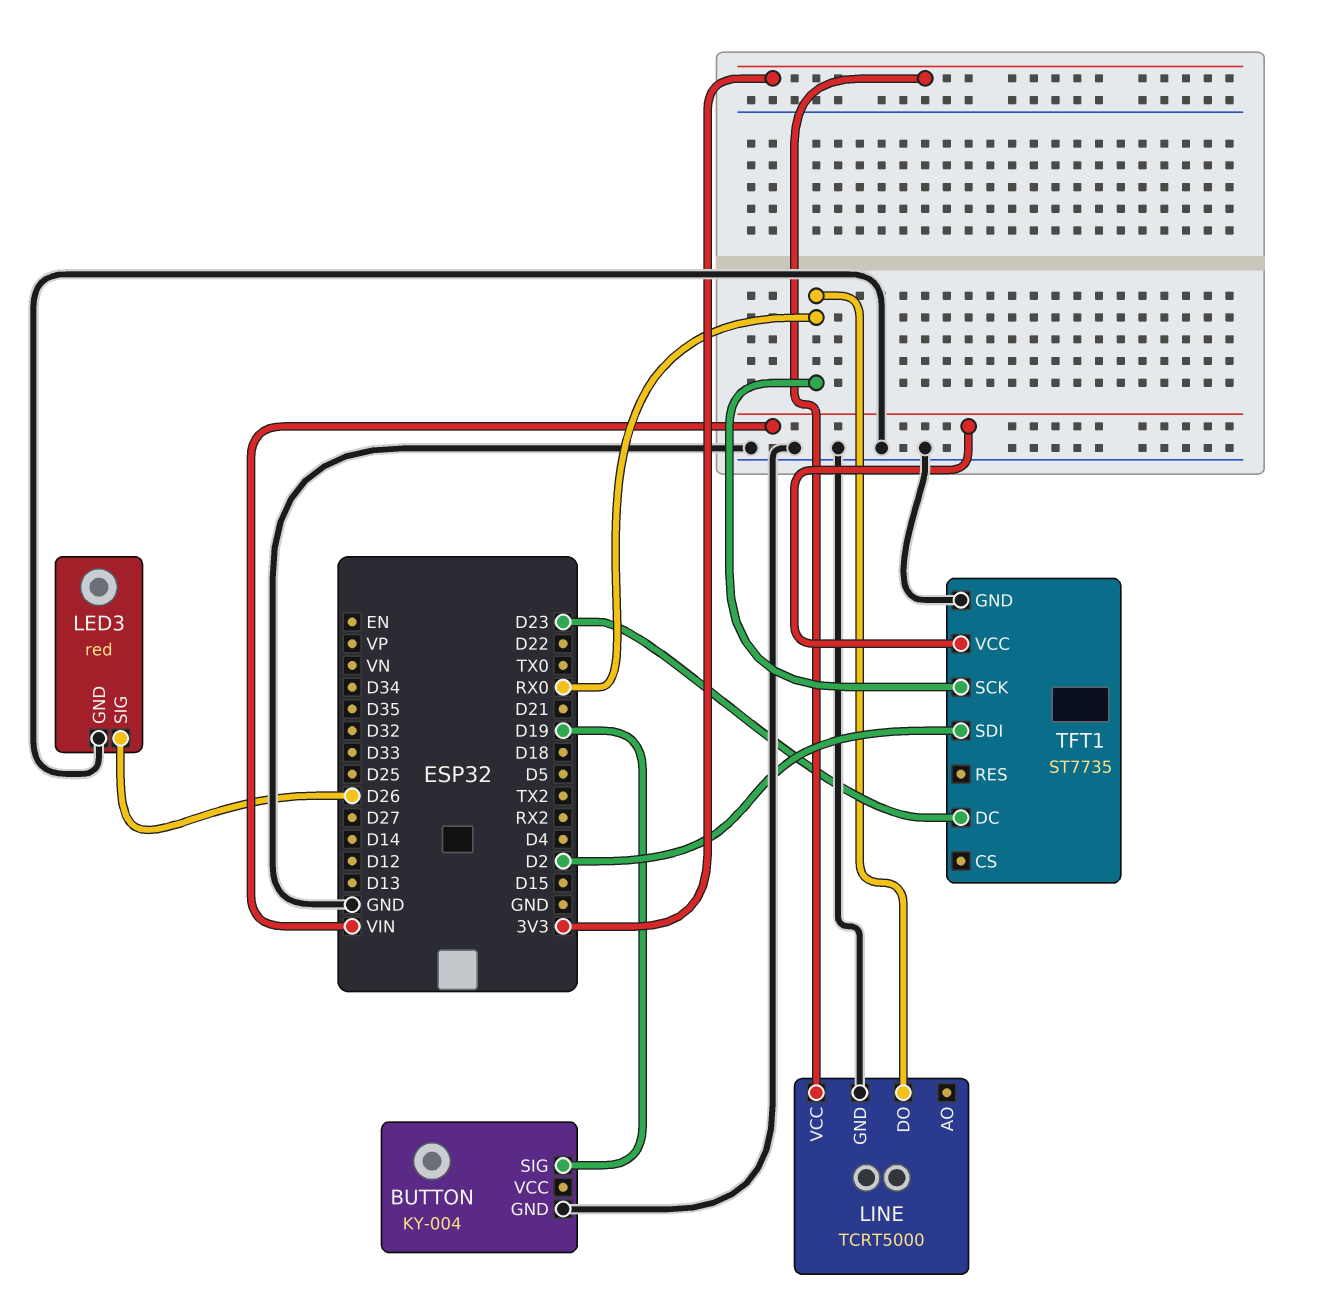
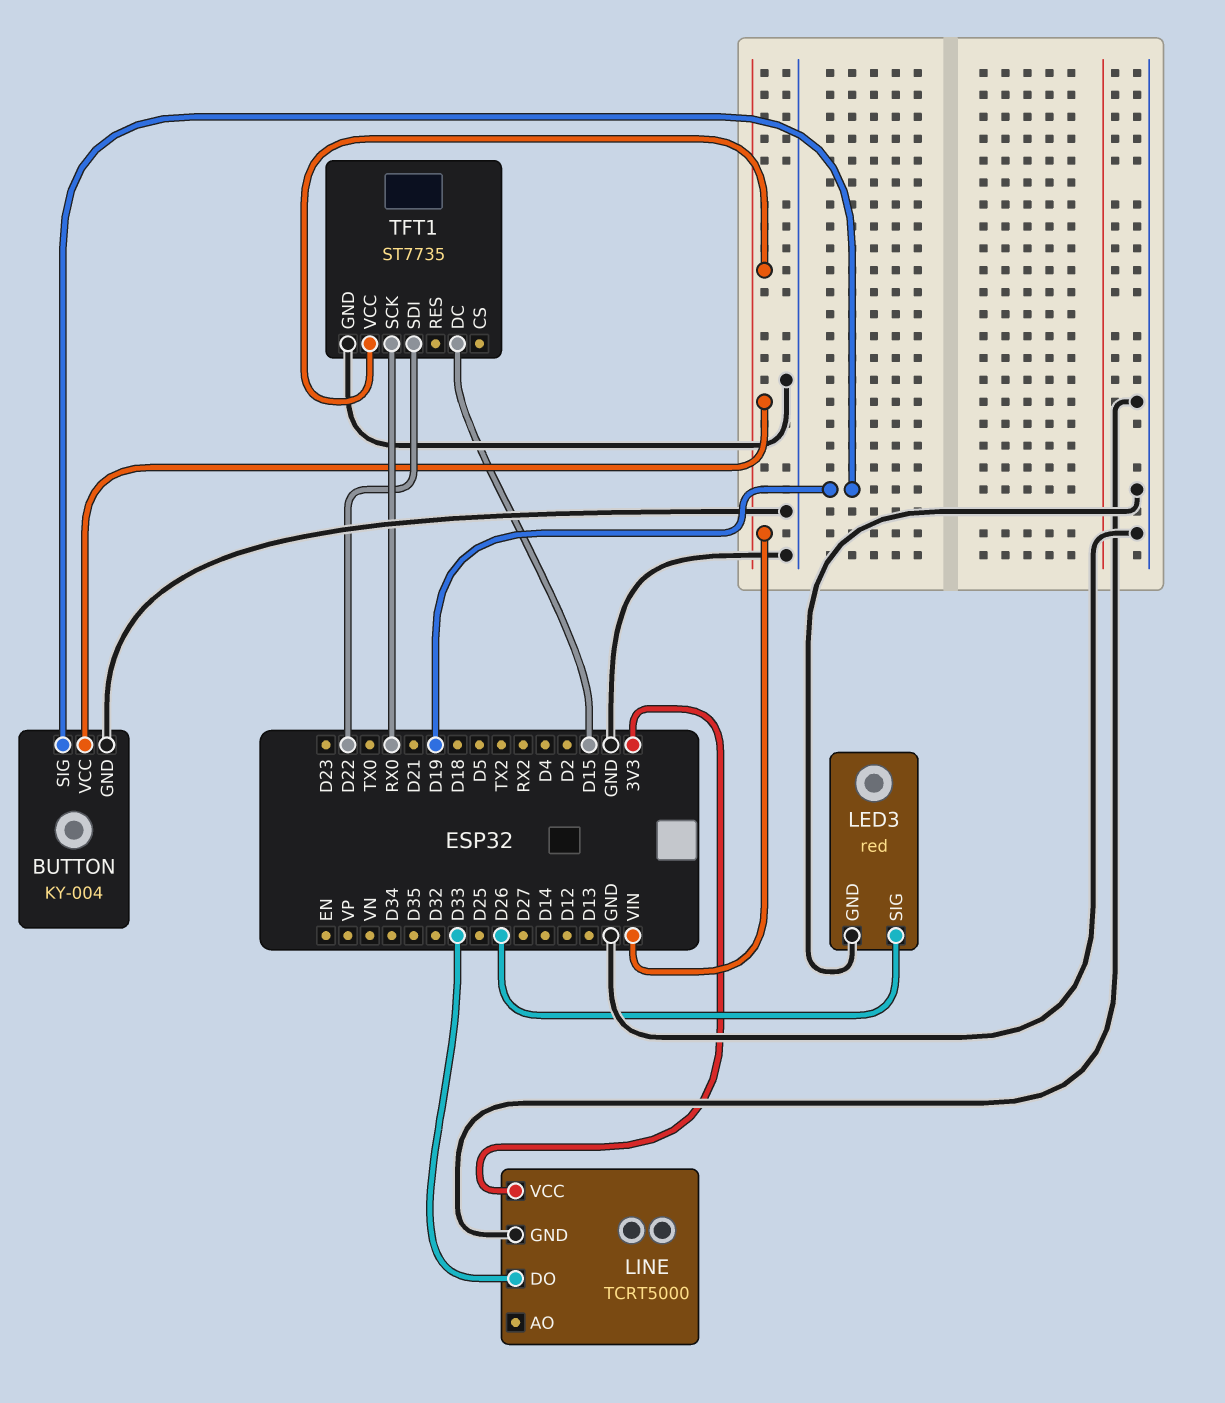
BUTTON pin VCC: none -> VIN
LINE pin DO: RX0 -> D33
TFT1 pin DC: D23 -> D15
TFT1 pin SDI: D2 -> D22

